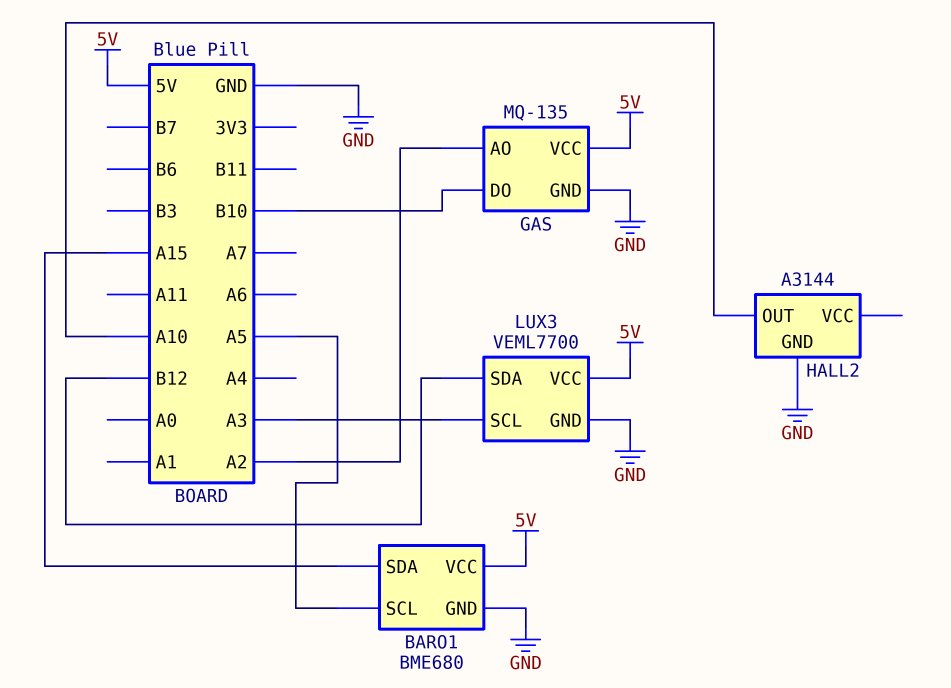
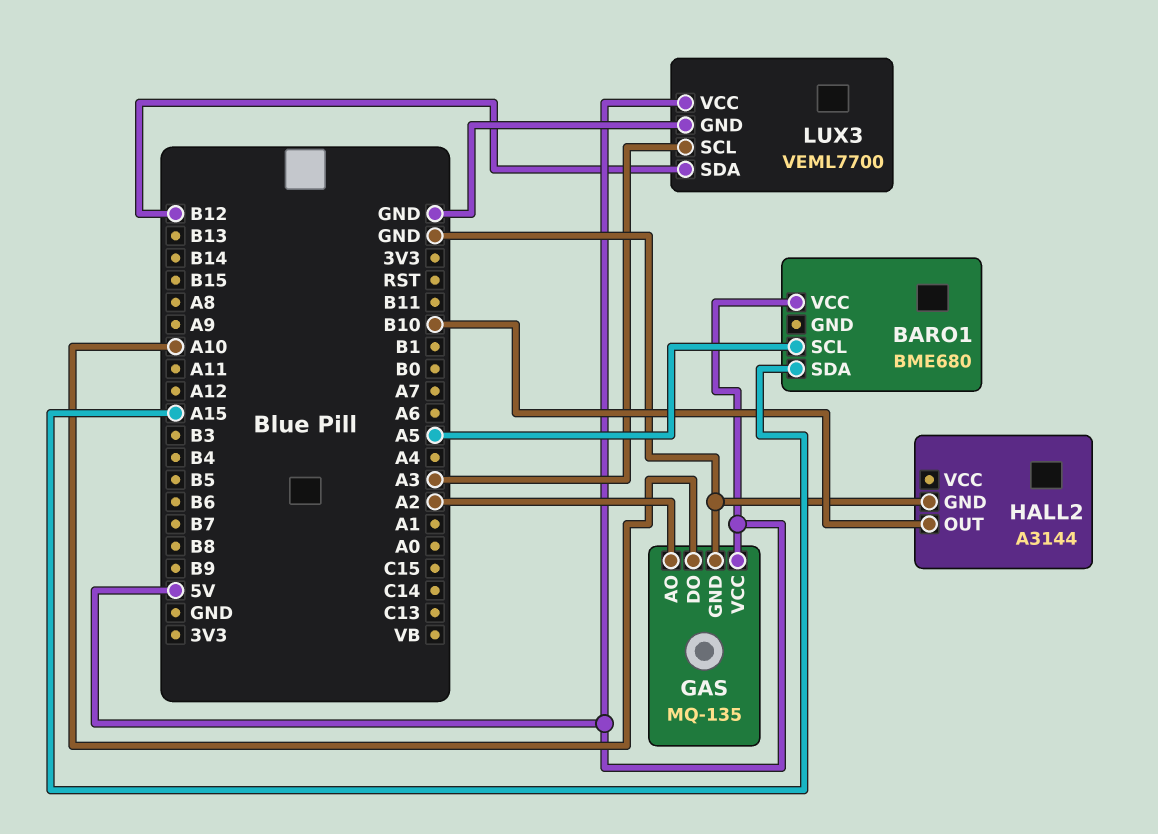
BARO1 pin GND: GND -> none
GAS pin DO: B10 -> A10
HALL2 pin OUT: A10 -> B10

